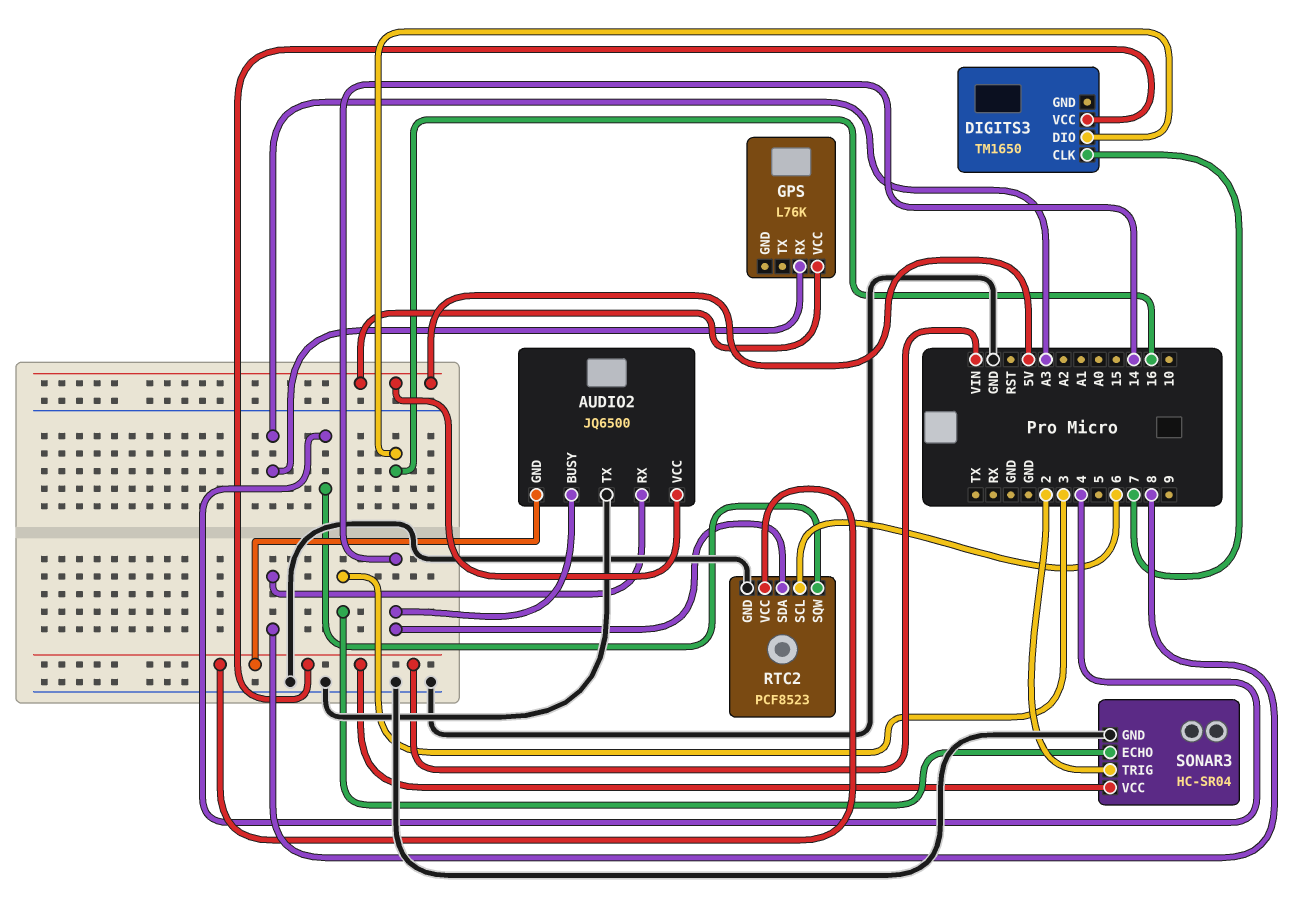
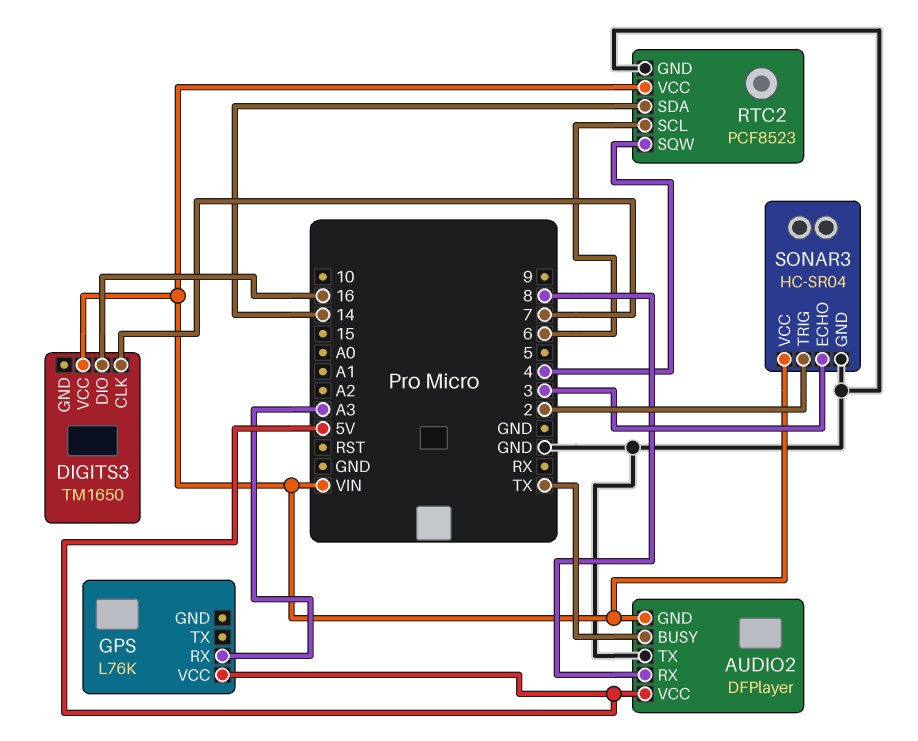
AUDIO2: JQ6500 -> DFPlayer
AUDIO2 pin BUSY: 14 -> TX

